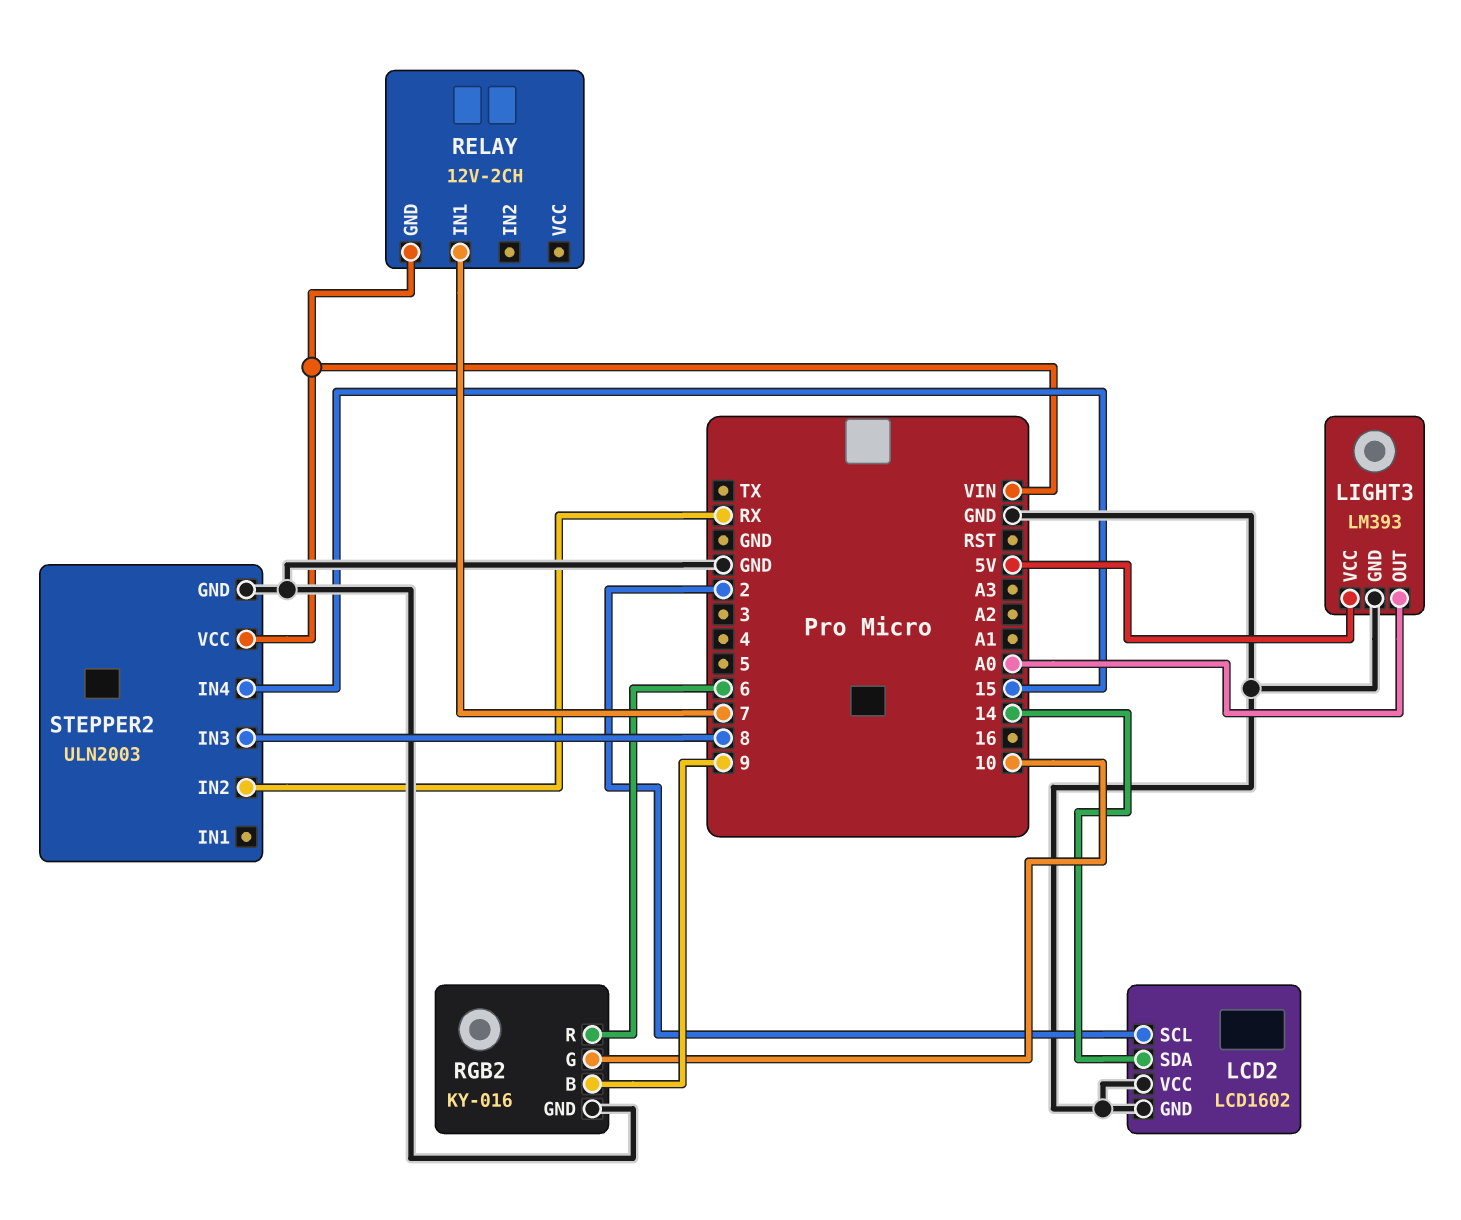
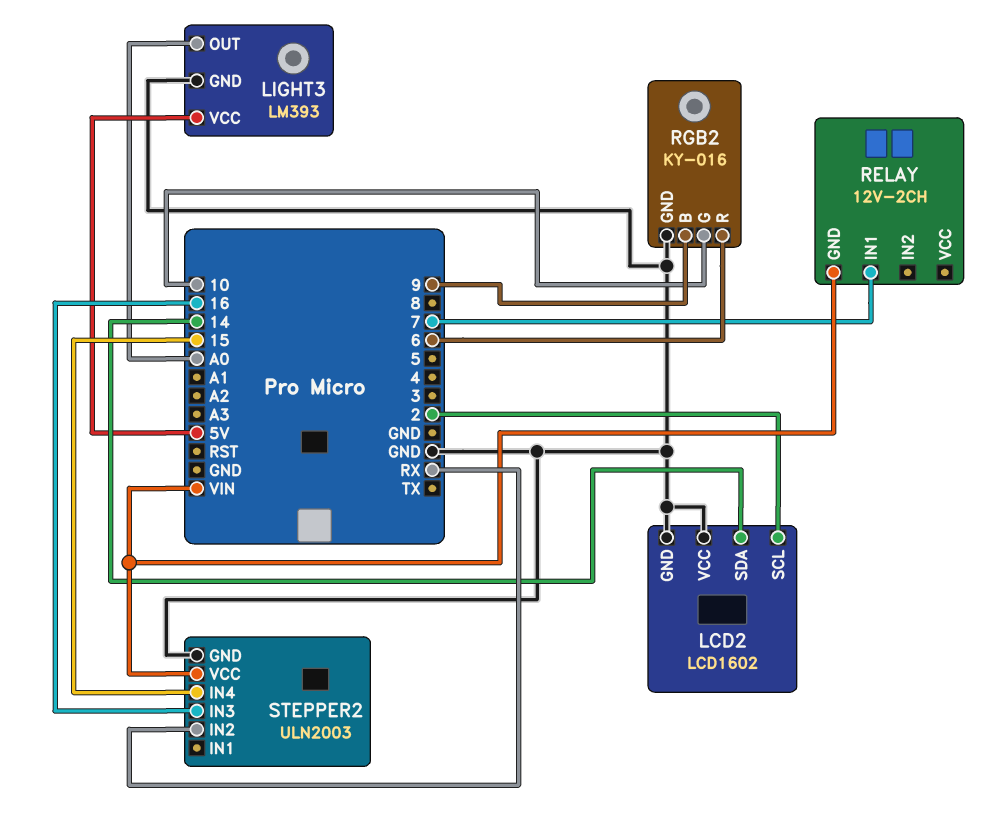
STEPPER2 pin IN3: 8 -> 16

